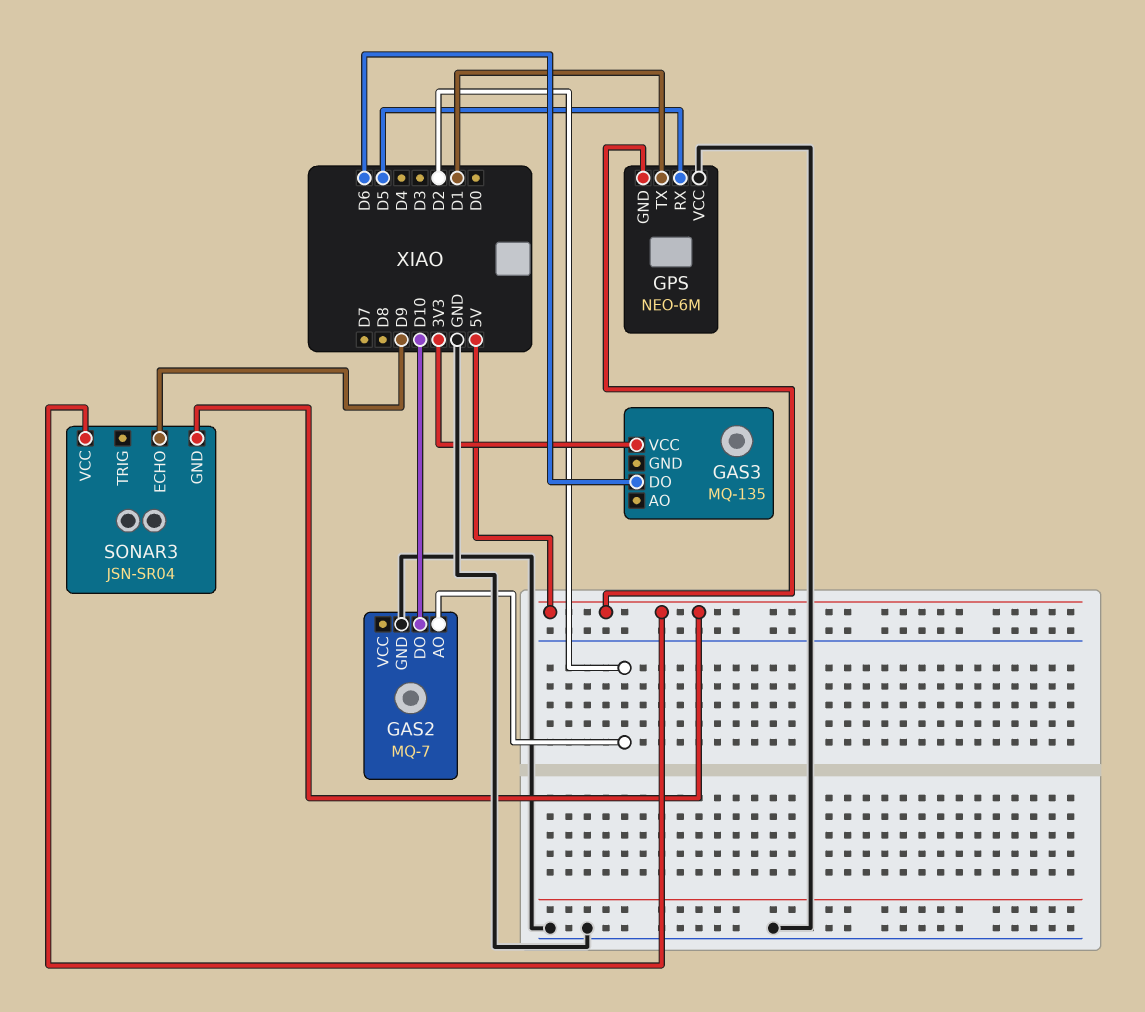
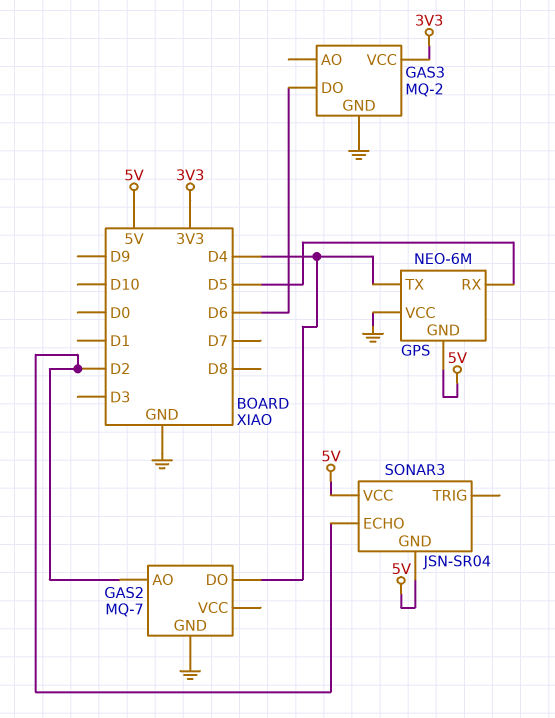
GAS2 pin DO: D10 -> D4
GAS3: MQ-135 -> MQ-2
GAS3 pin GND: none -> GND
GPS pin TX: D1 -> D4
SONAR3 pin ECHO: D9 -> D2

